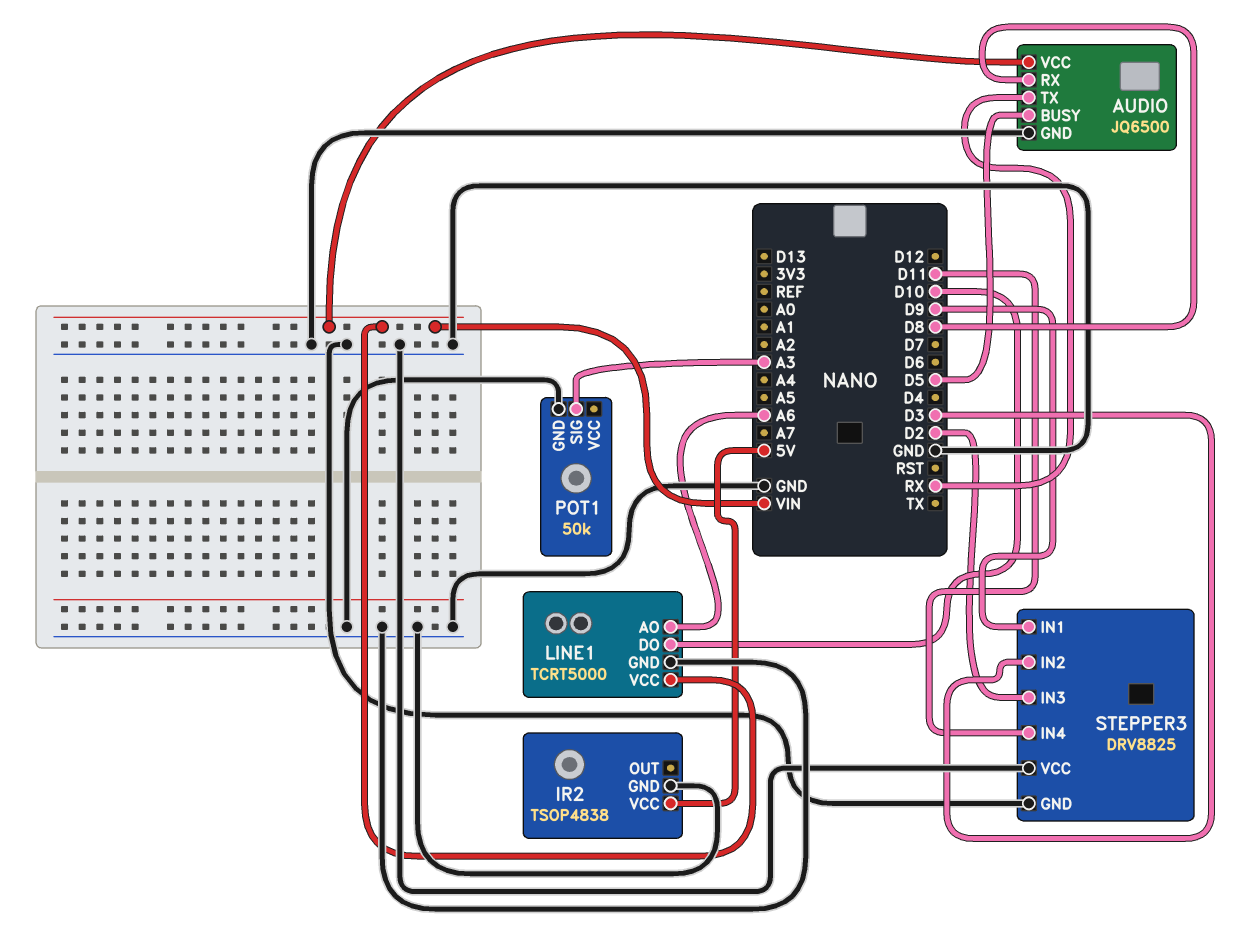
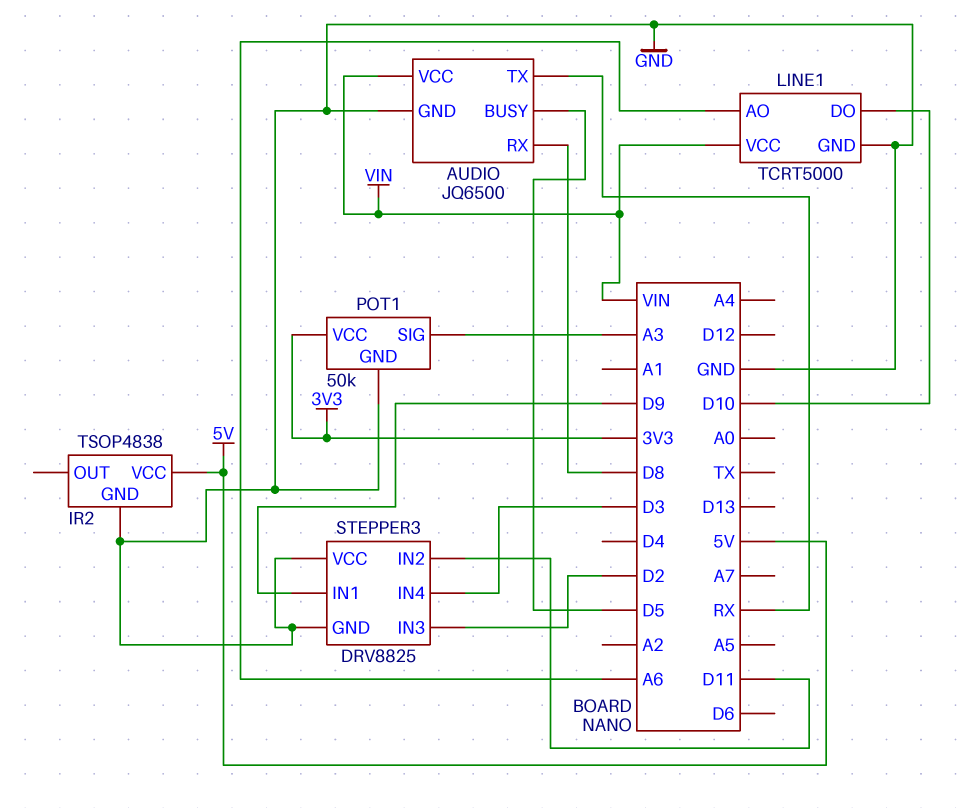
POT1 pin VCC: none -> 3V3
STEPPER3 pin IN2: D3 -> D11
STEPPER3 pin IN4: D11 -> D3

